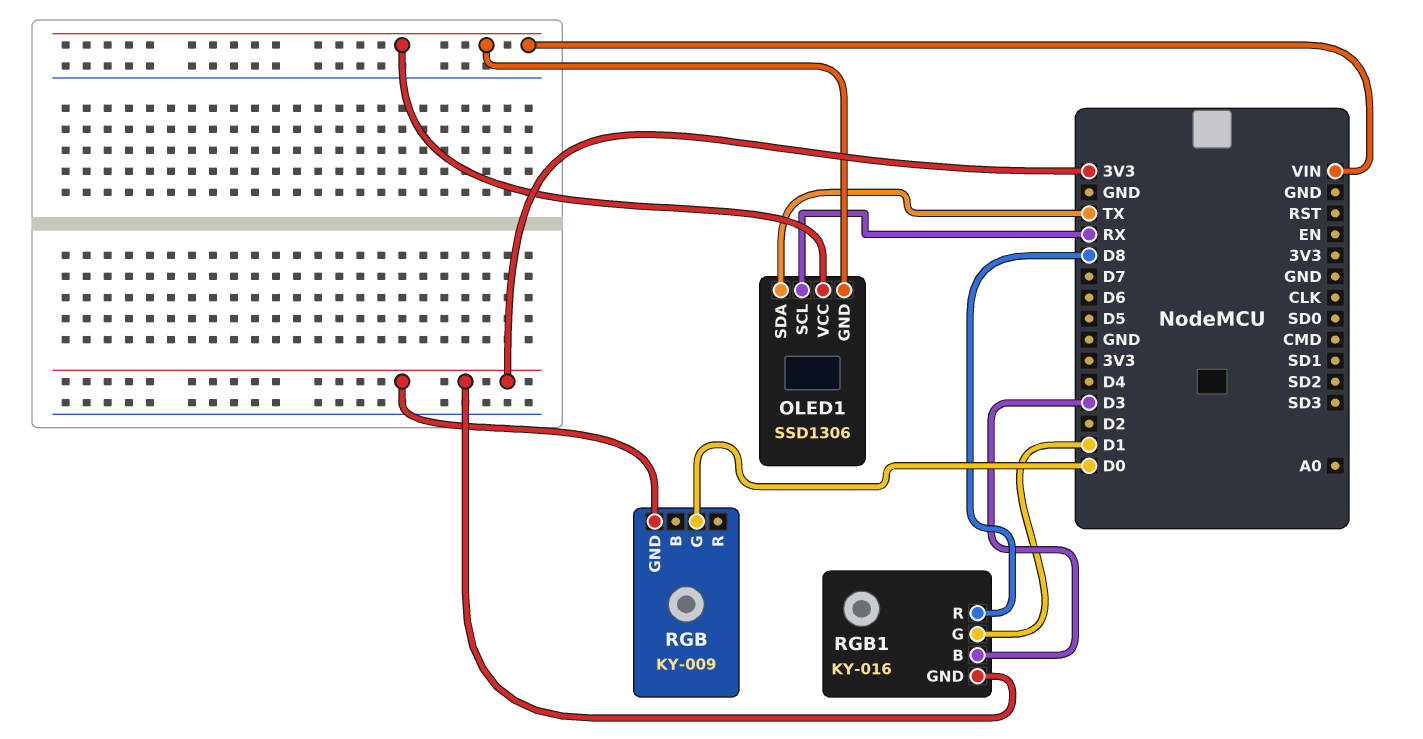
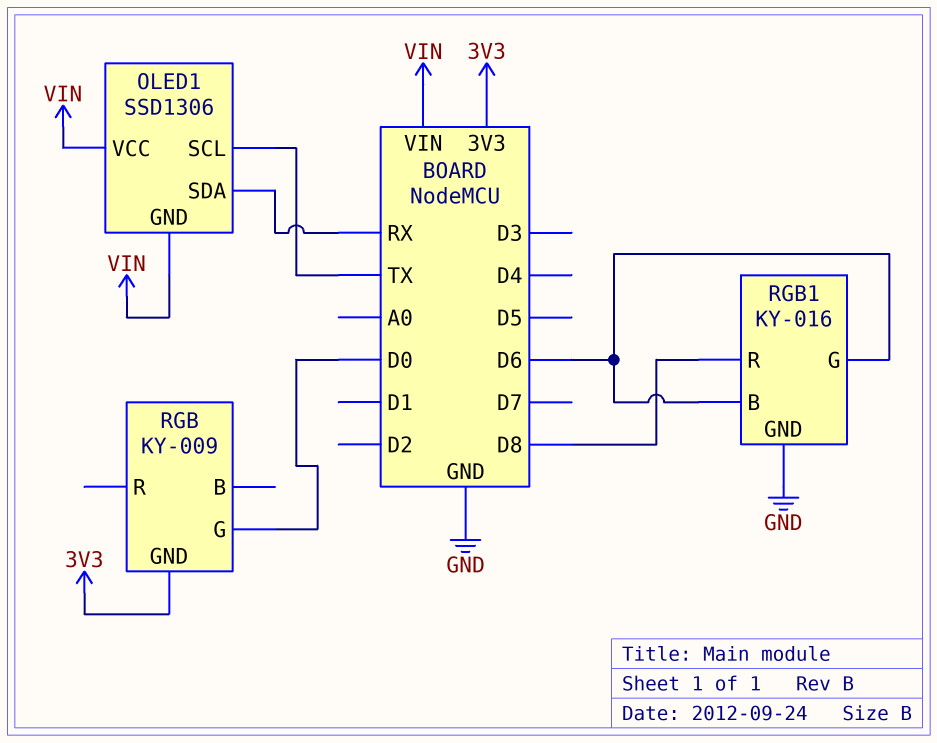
OLED1 pin SCL: RX -> TX
OLED1 pin SDA: TX -> RX
RGB1 pin B: D3 -> D6
RGB1 pin G: D1 -> D6
RGB1 pin GND: 3V3 -> GND

